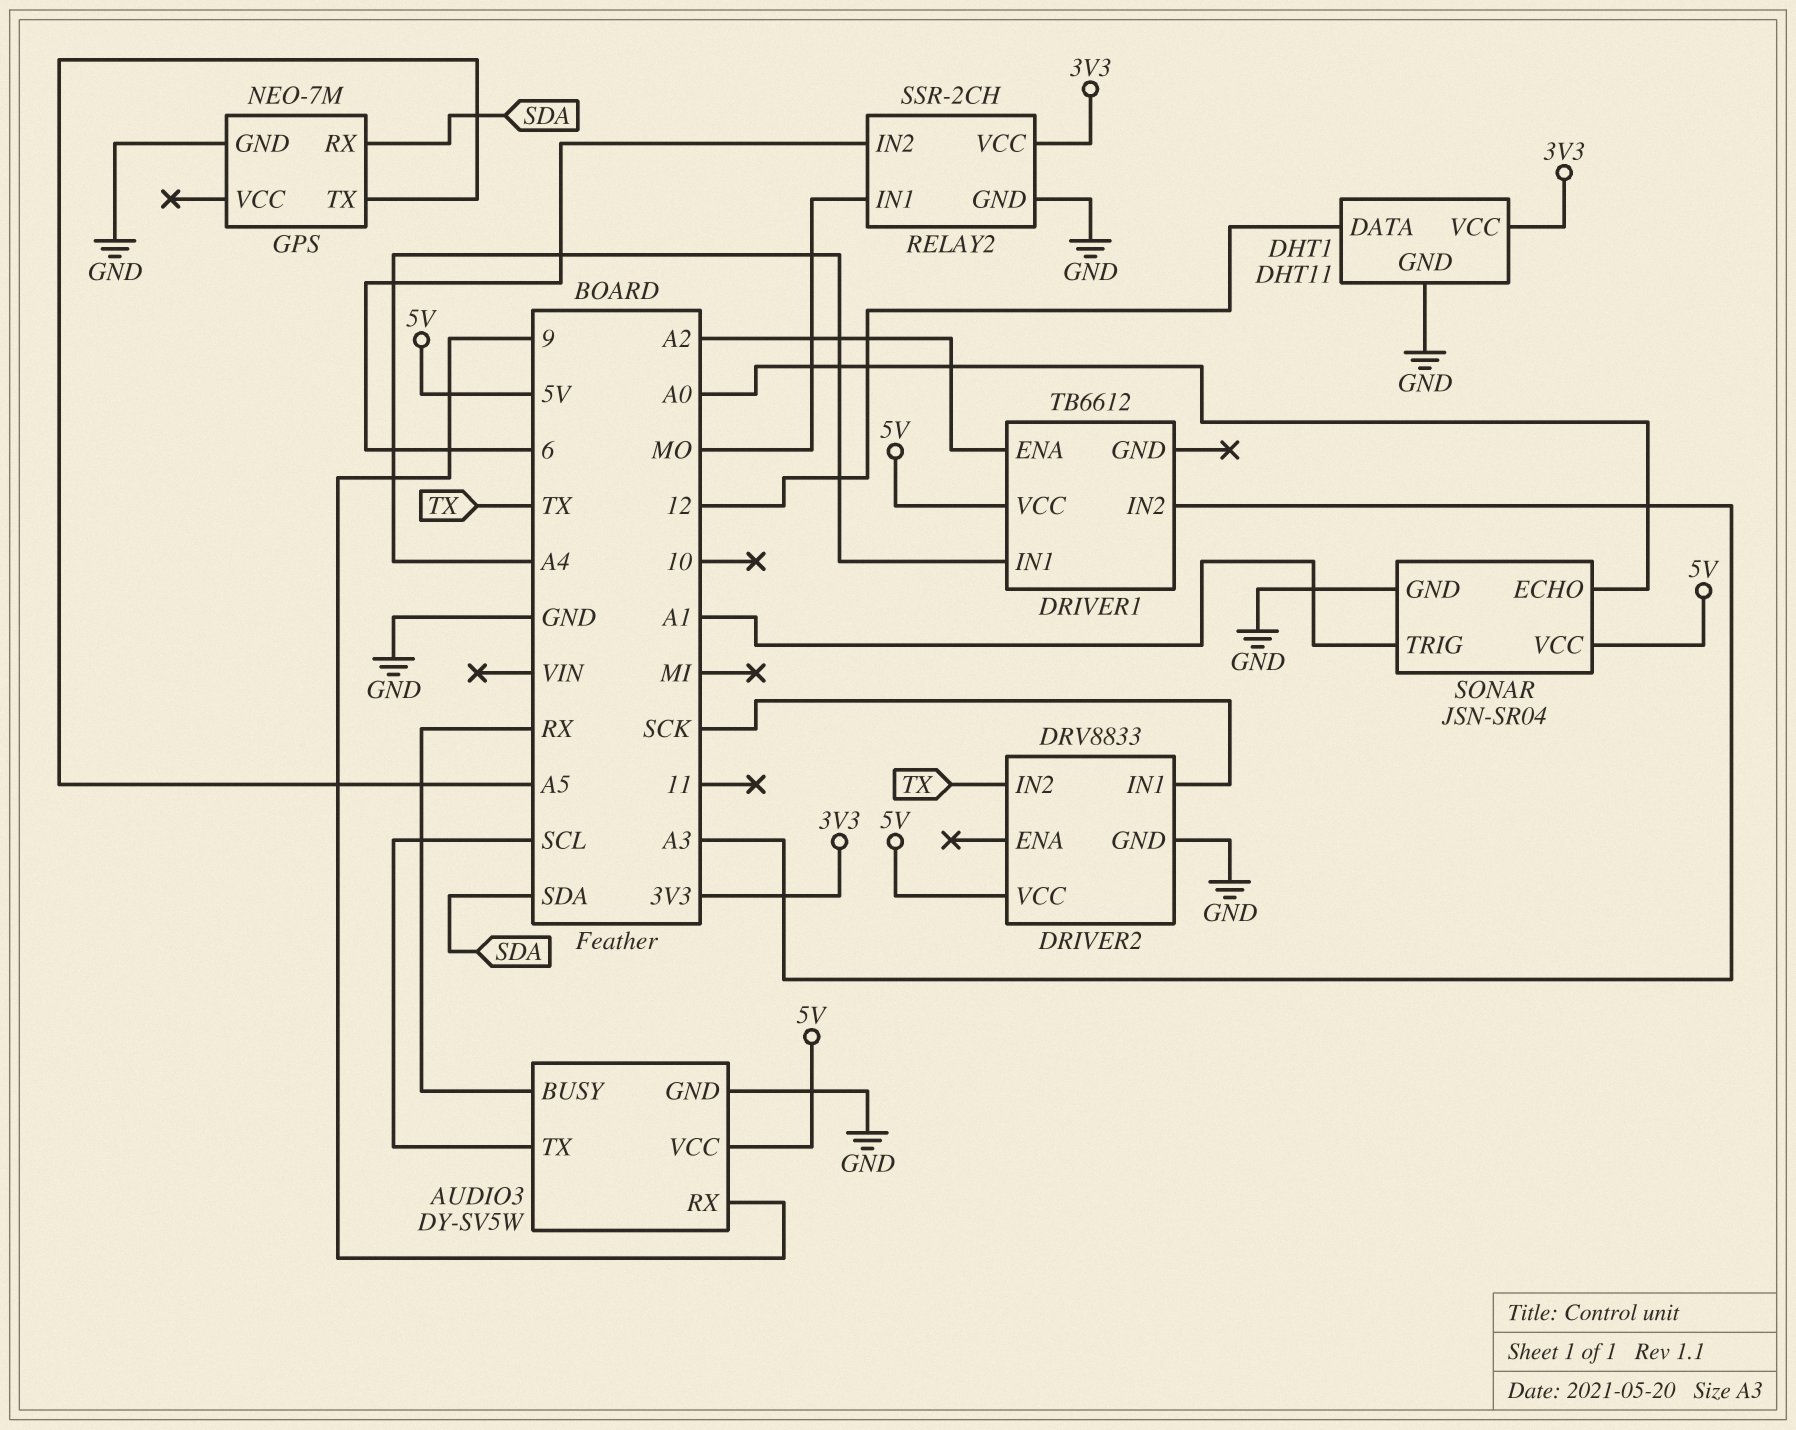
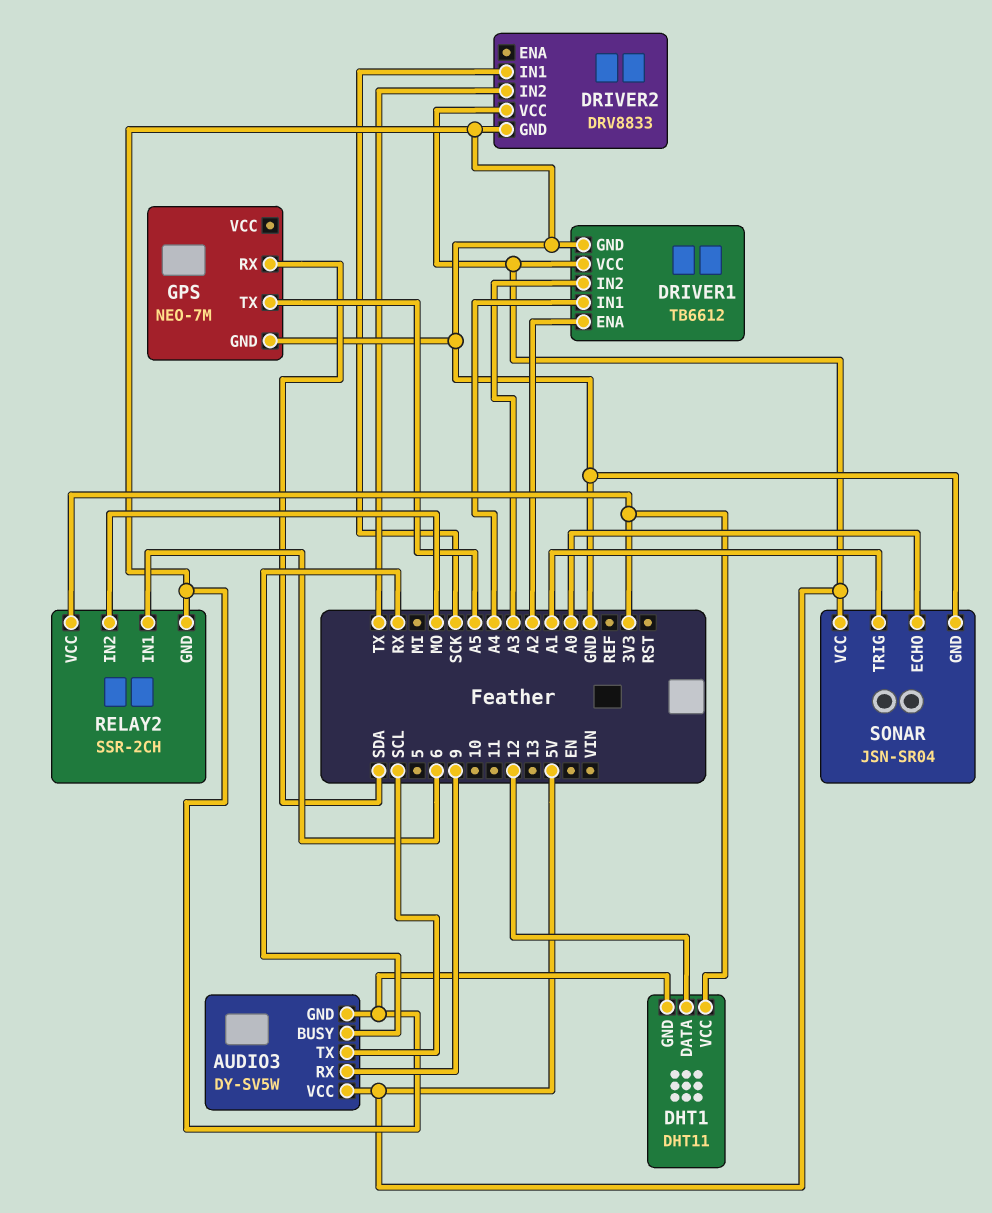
DRIVER1 pin GND: none -> GND
RELAY2 pin IN1: MO -> 6
RELAY2 pin IN2: 6 -> MO

